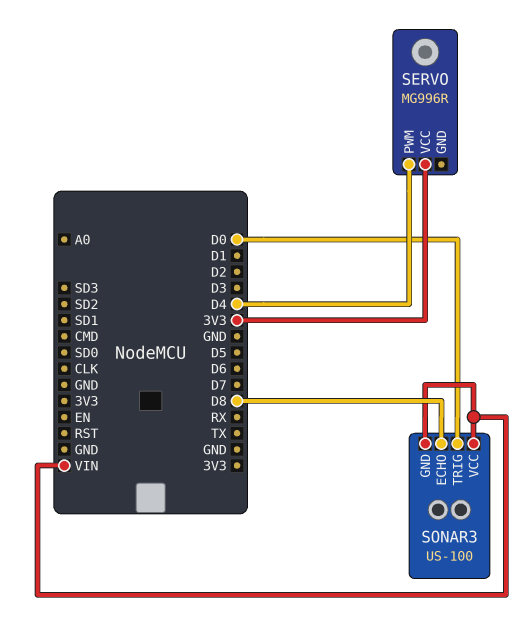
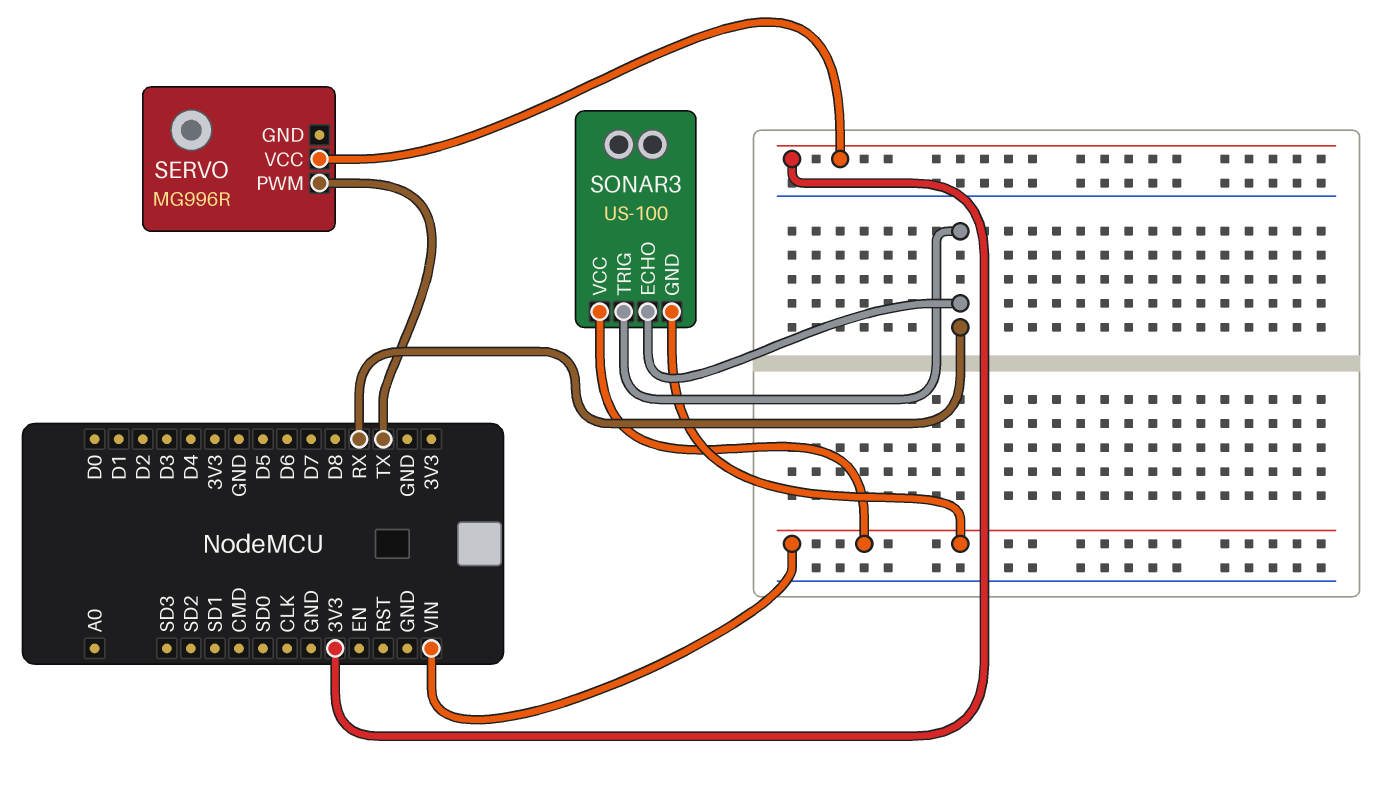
SERVO pin PWM: D4 -> TX
SONAR3 pin ECHO: D8 -> RX
SONAR3 pin TRIG: D0 -> RX

